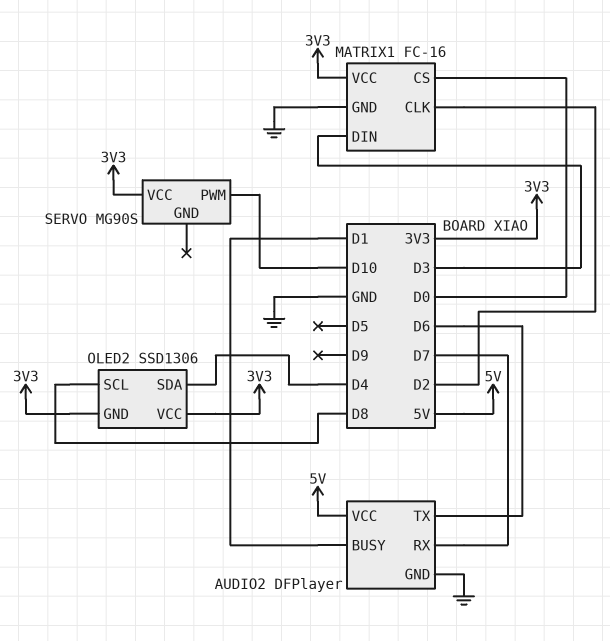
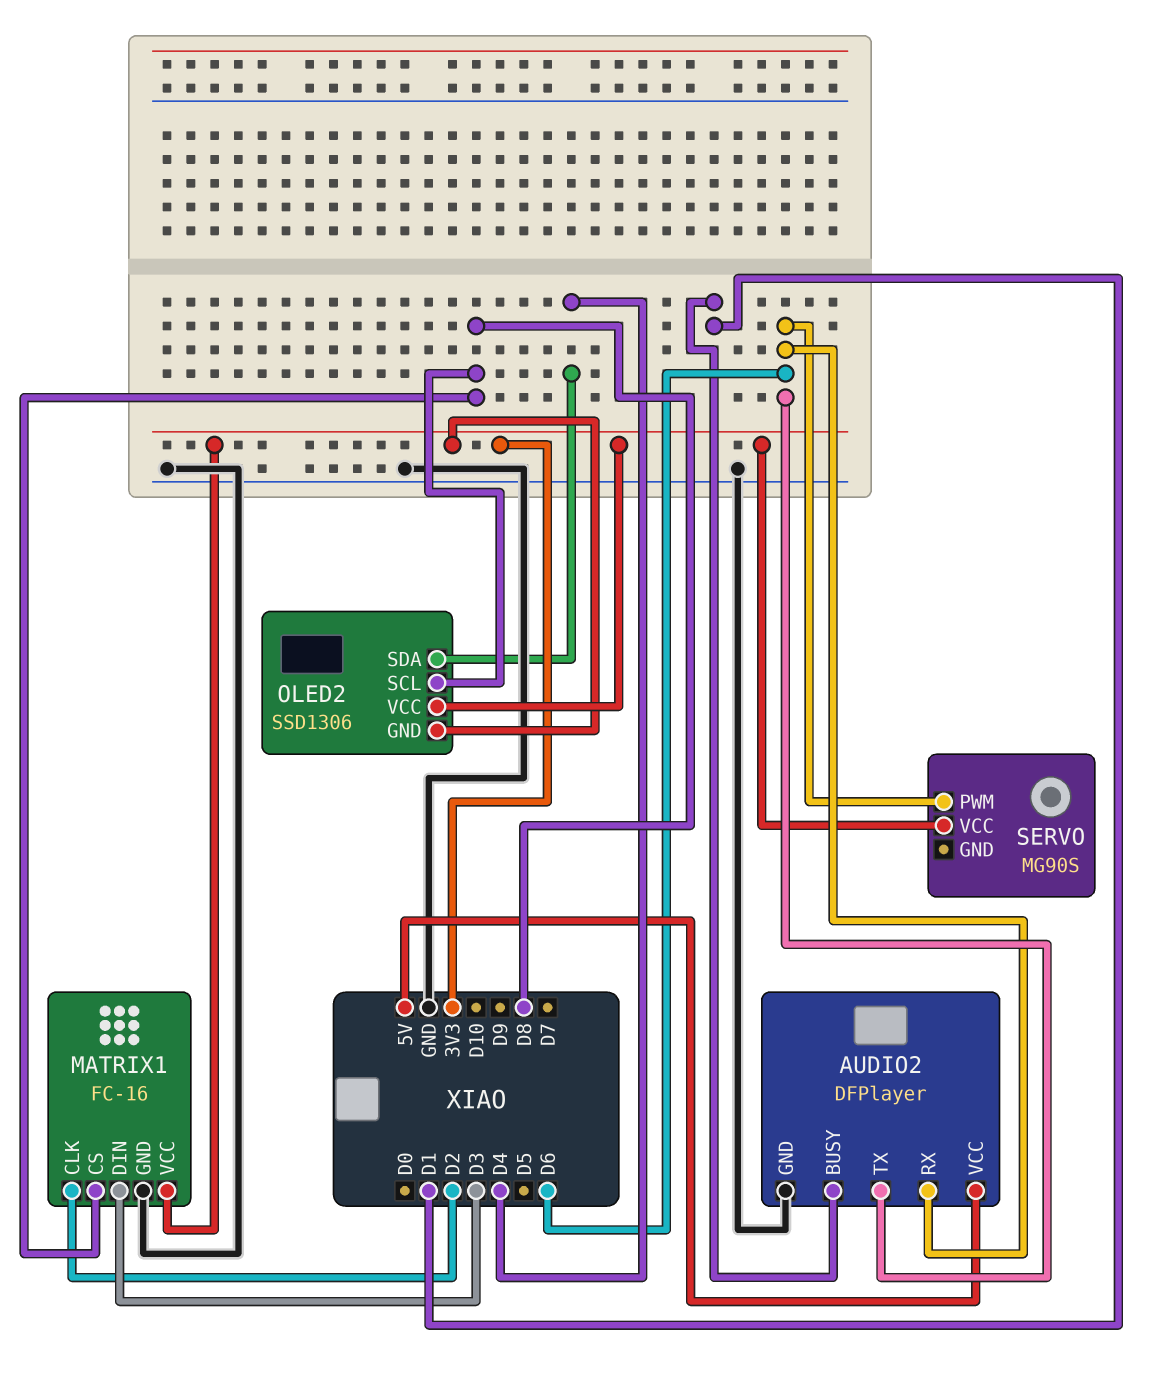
AUDIO2 pin RX: D7 -> D6
MATRIX1 pin CS: D0 -> D8
SERVO pin PWM: D10 -> D6

